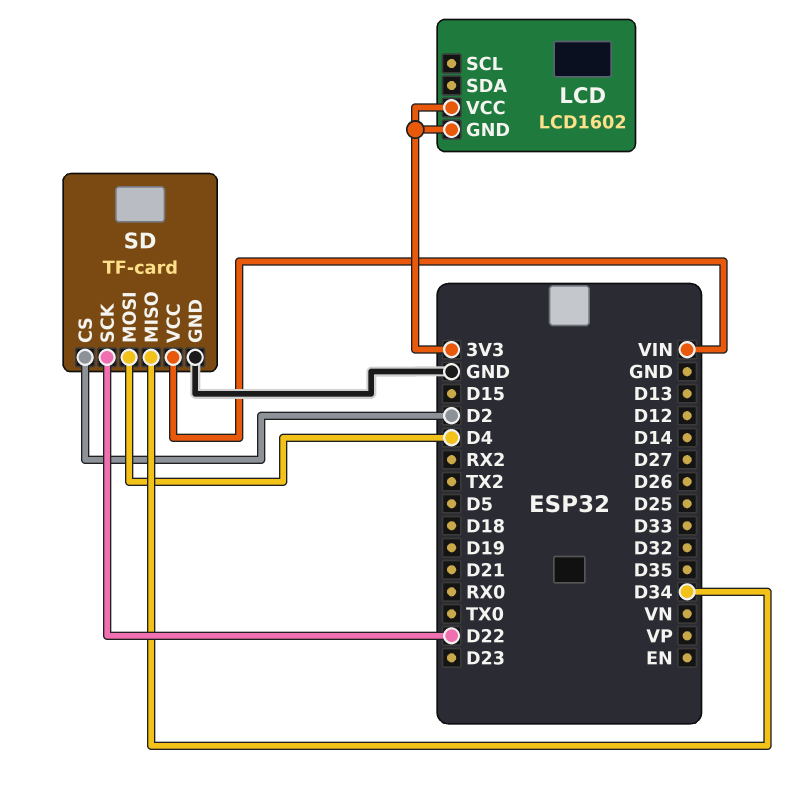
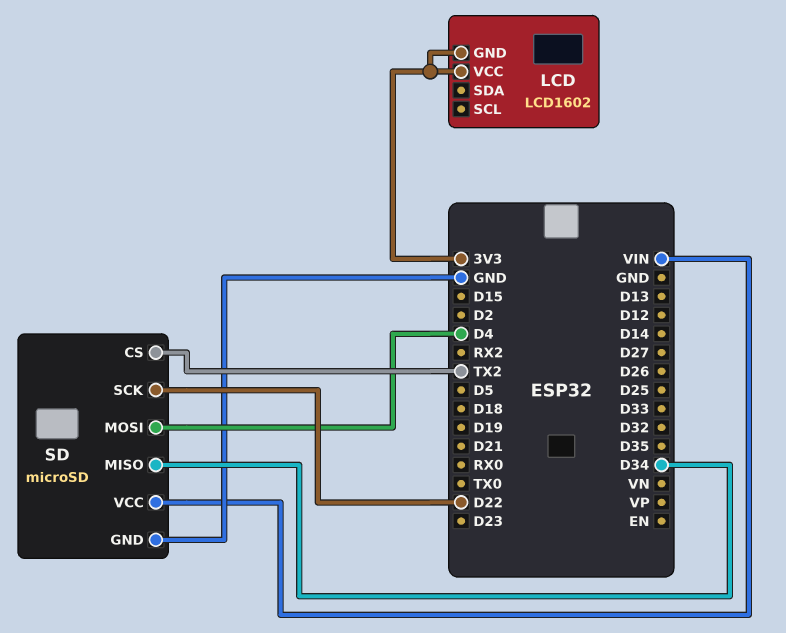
SD: TF-card -> microSD
SD pin CS: D2 -> TX2

